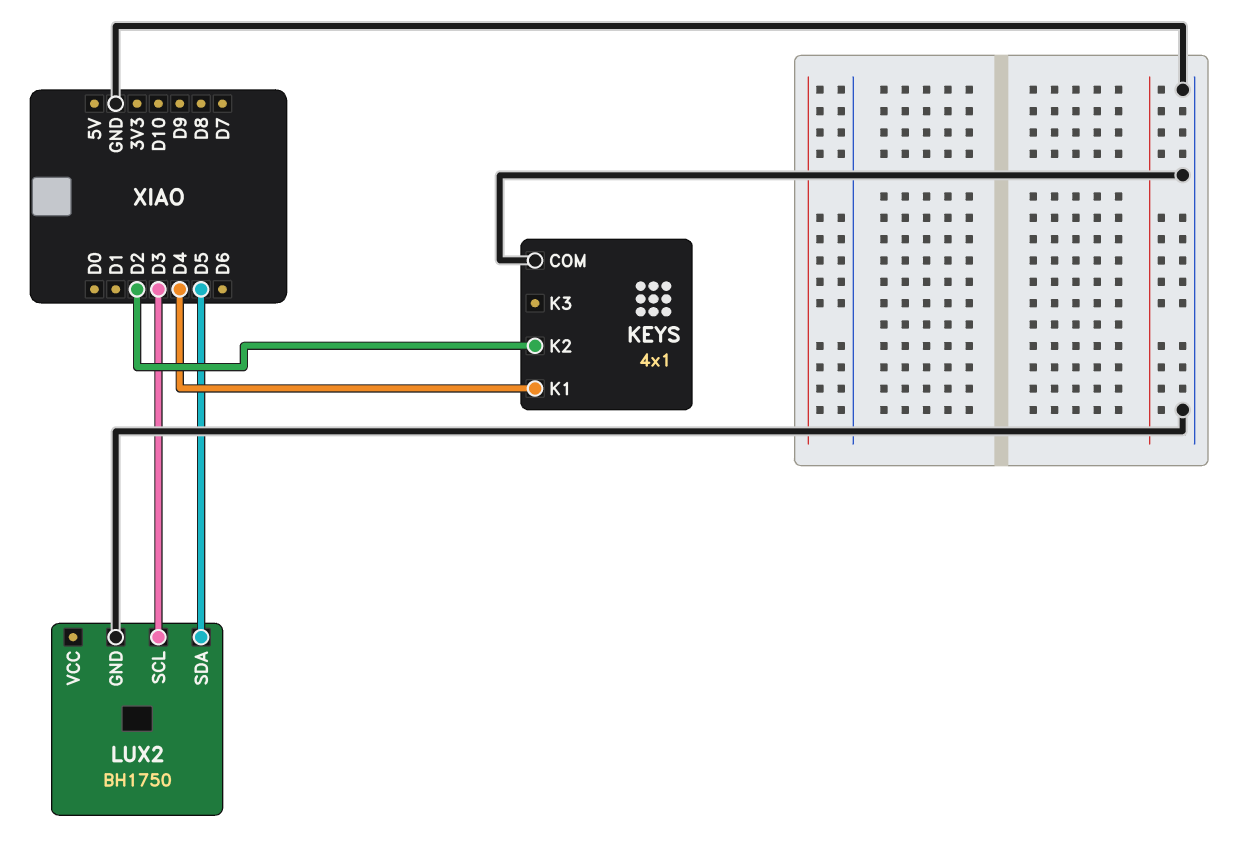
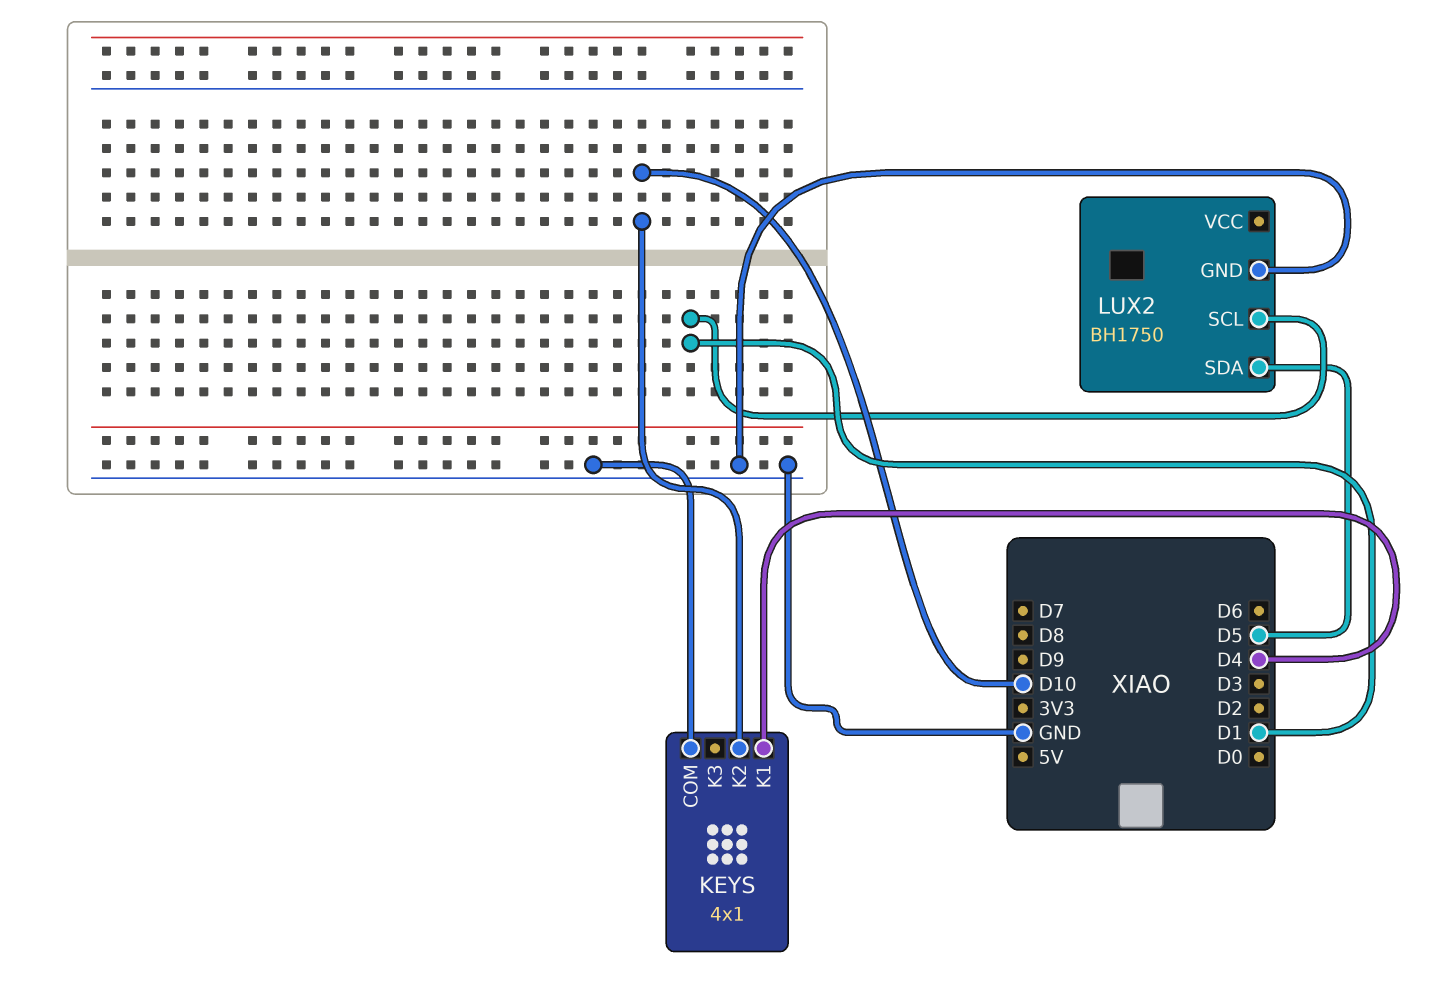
KEYS pin K2: D2 -> D10
LUX2 pin SCL: D3 -> D1

